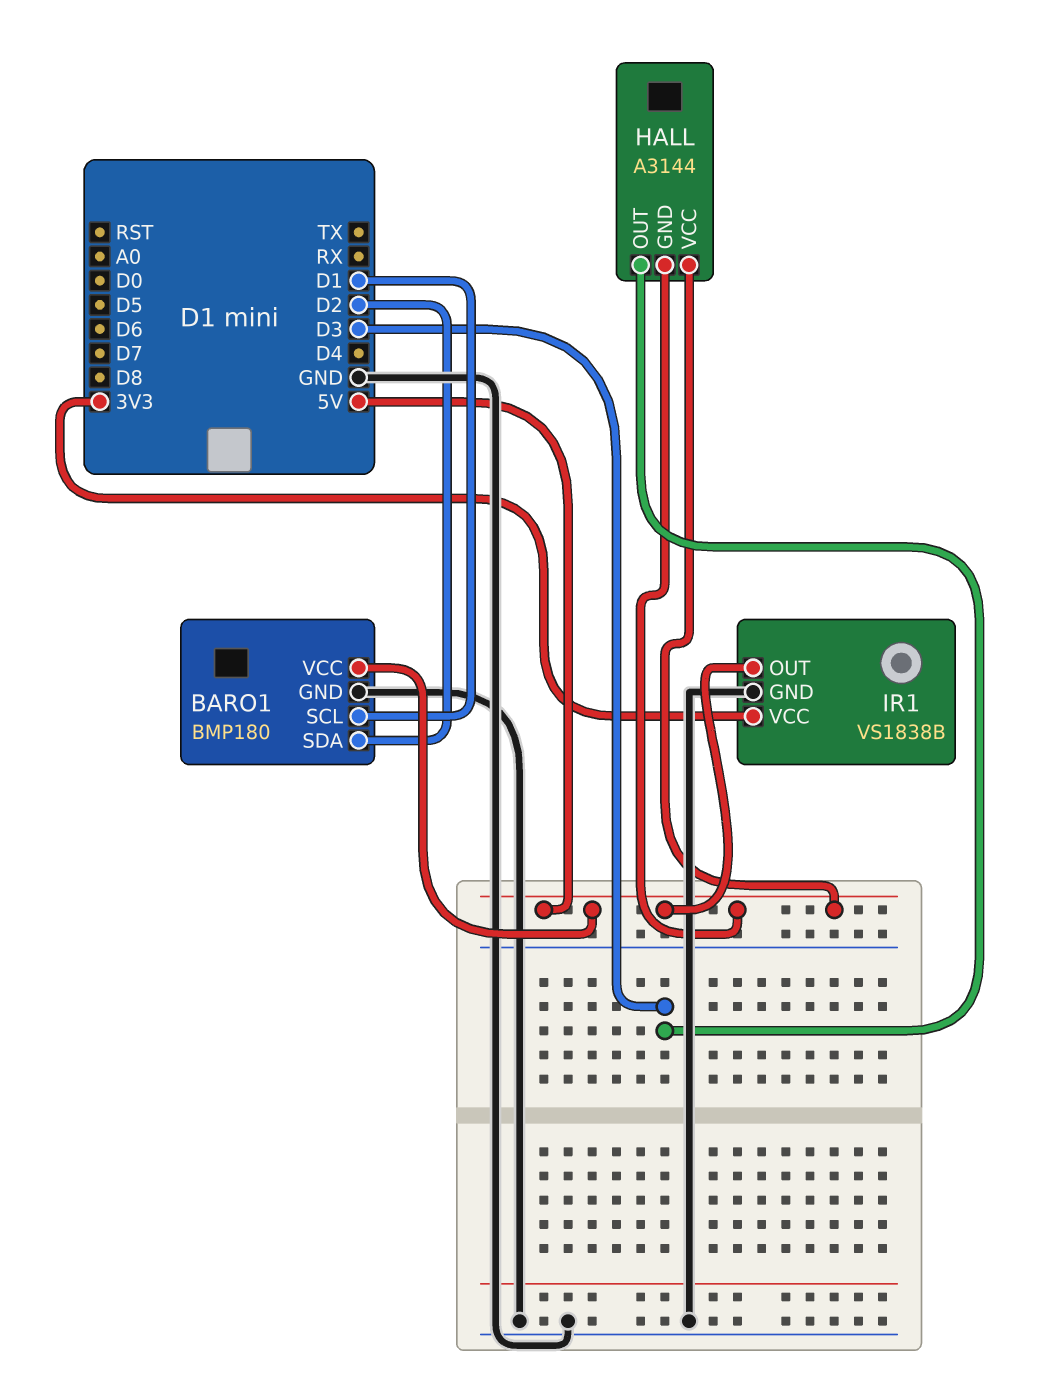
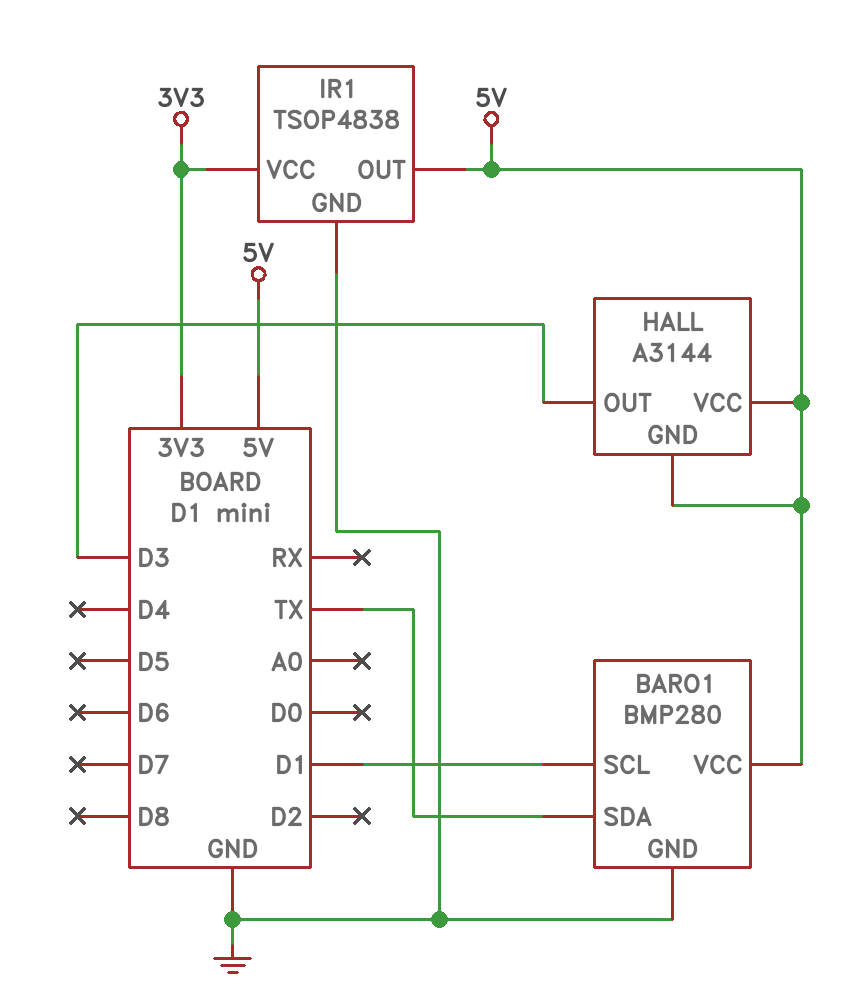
BARO1: BMP180 -> BMP280
BARO1 pin SDA: D2 -> TX
IR1: VS1838B -> TSOP4838

